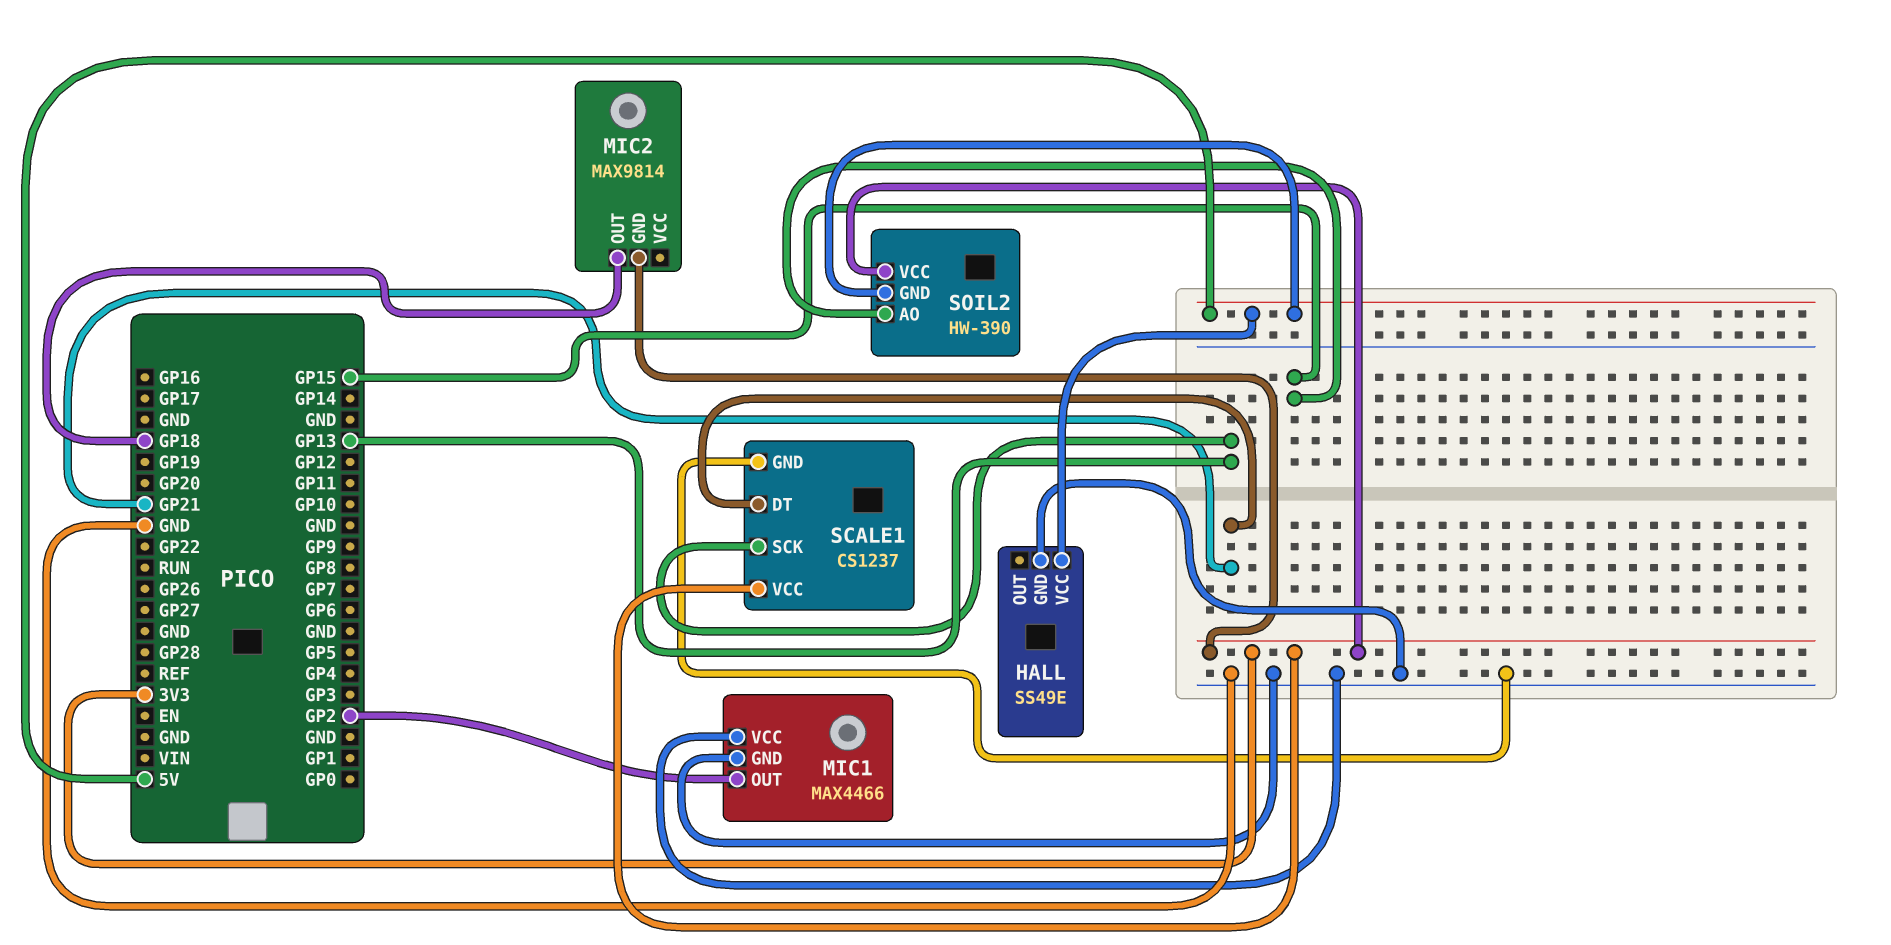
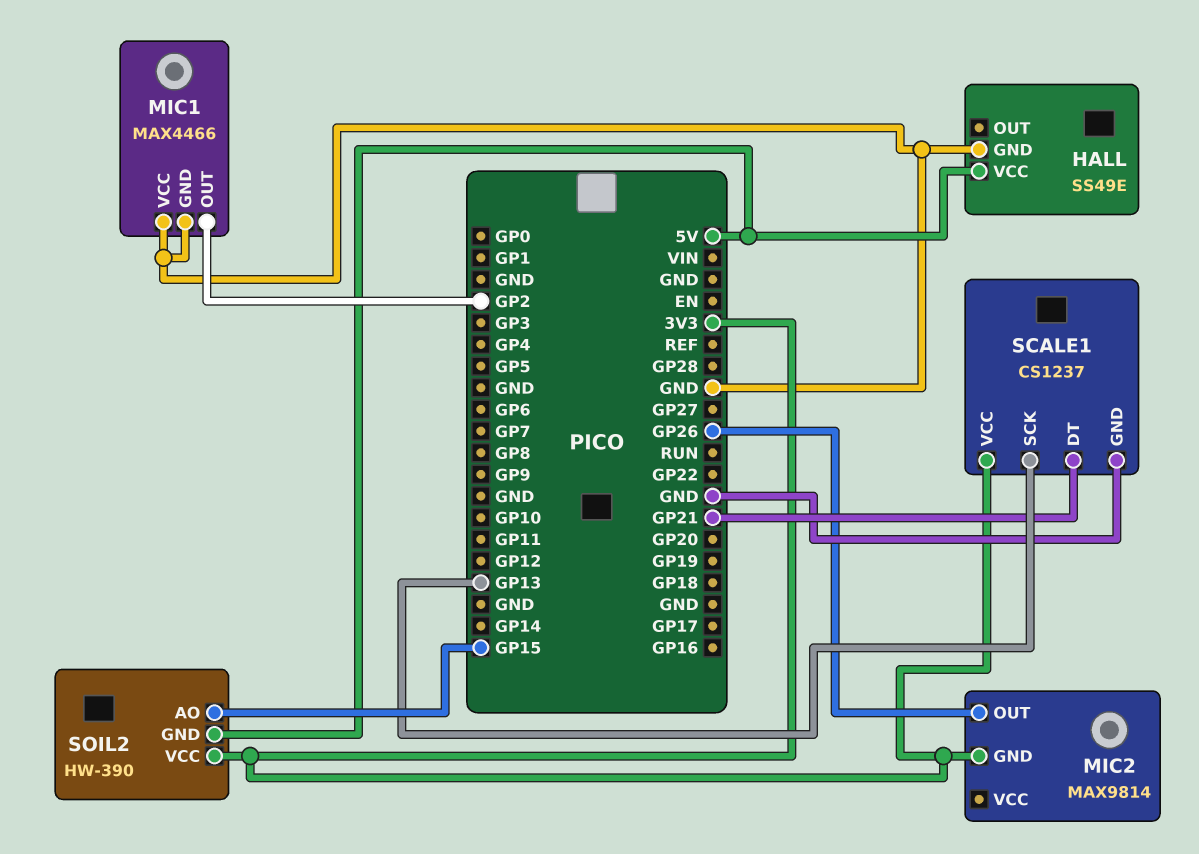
MIC2 pin OUT: GP18 -> GP26

